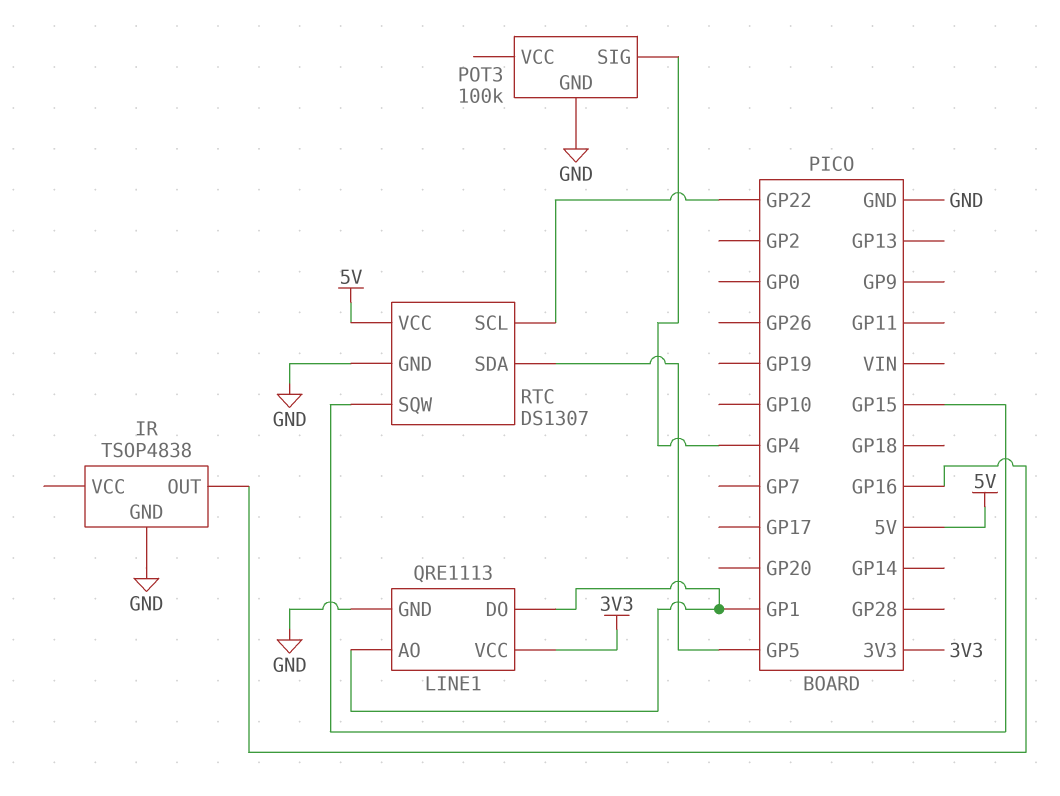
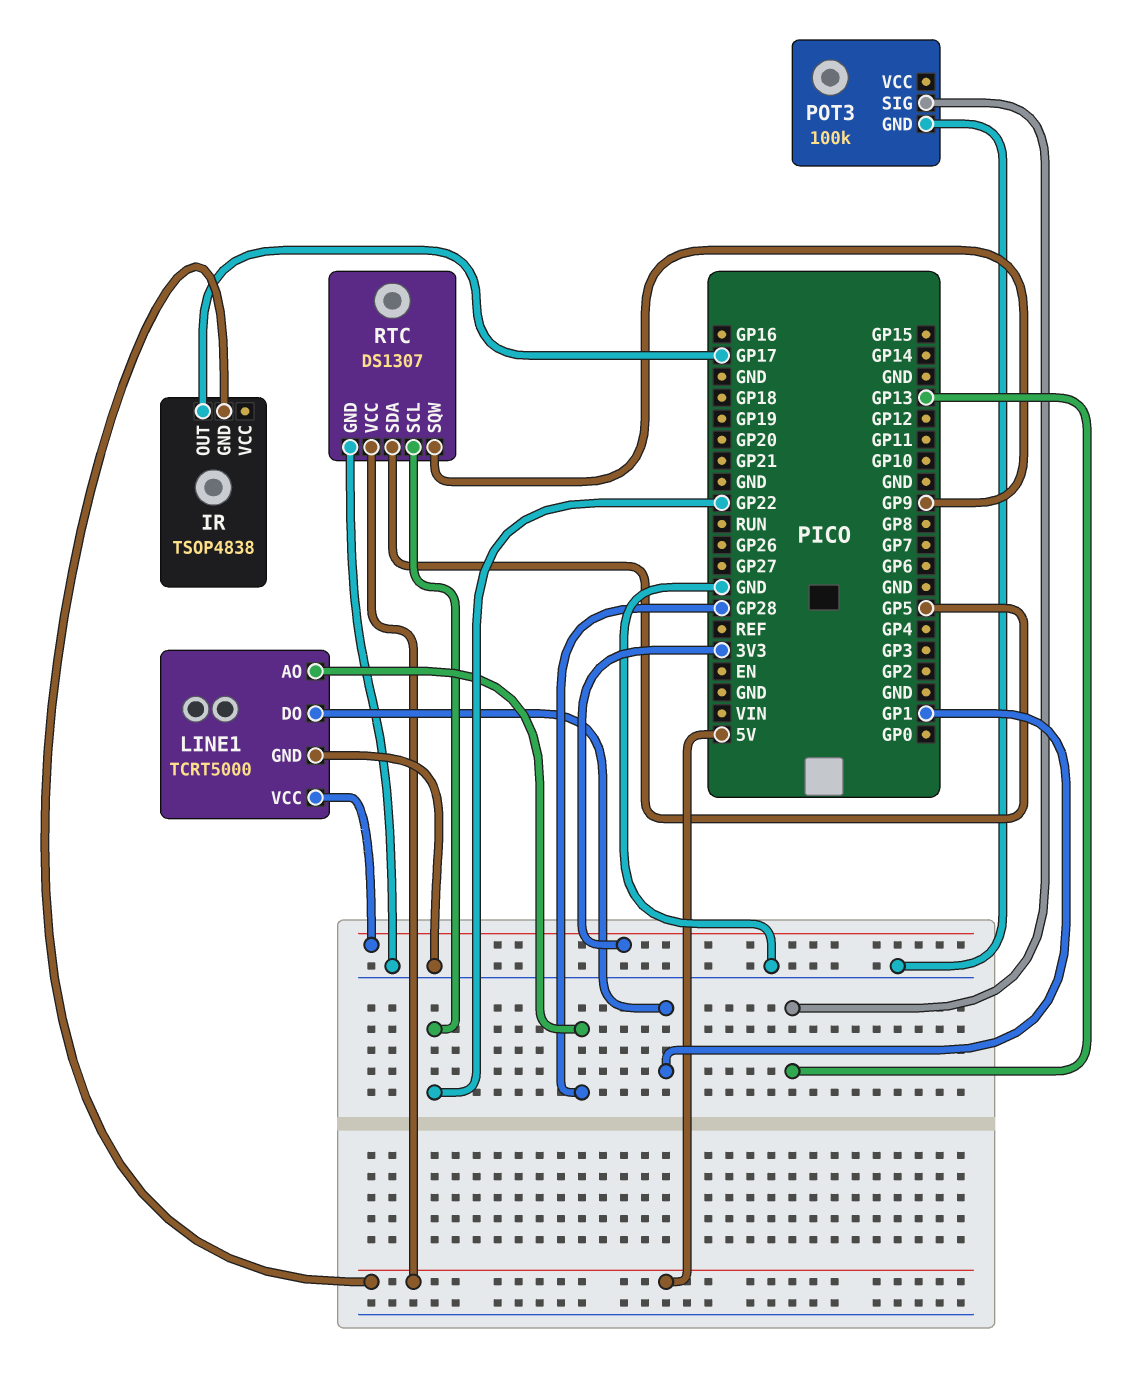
IR pin GND: GND -> 5V
IR pin OUT: GP16 -> GP17
LINE1: QRE1113 -> TCRT5000
LINE1 pin AO: GP1 -> GP28
POT3 pin SIG: GP4 -> GP13
RTC pin SQW: GP15 -> GP9

